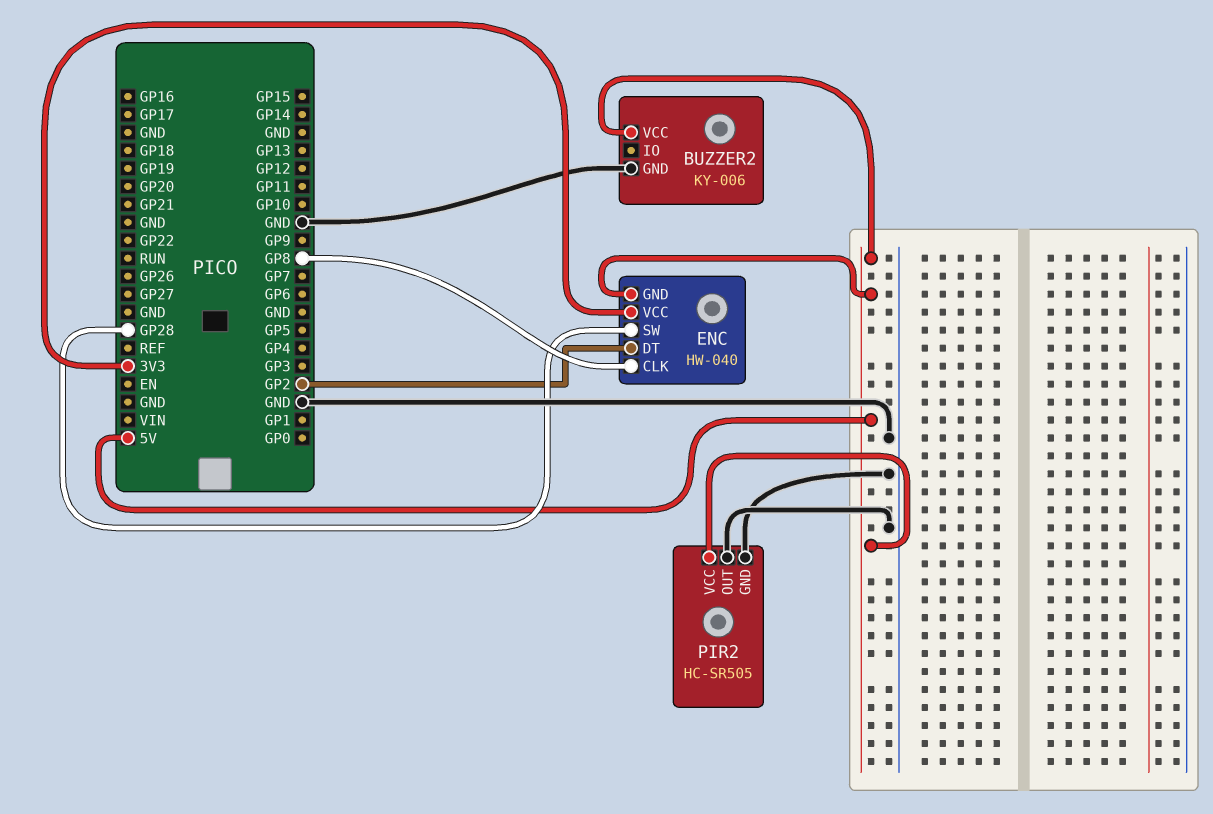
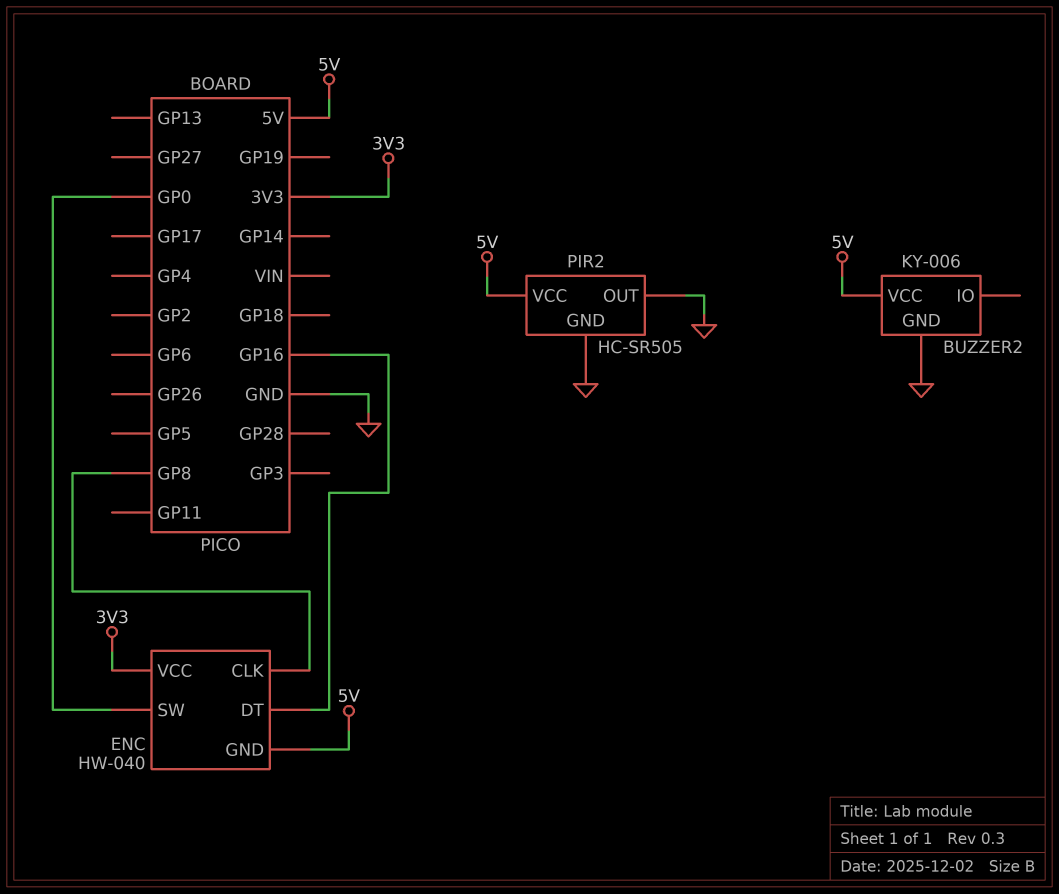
ENC pin DT: GP2 -> GP16
ENC pin SW: GP28 -> GP0

